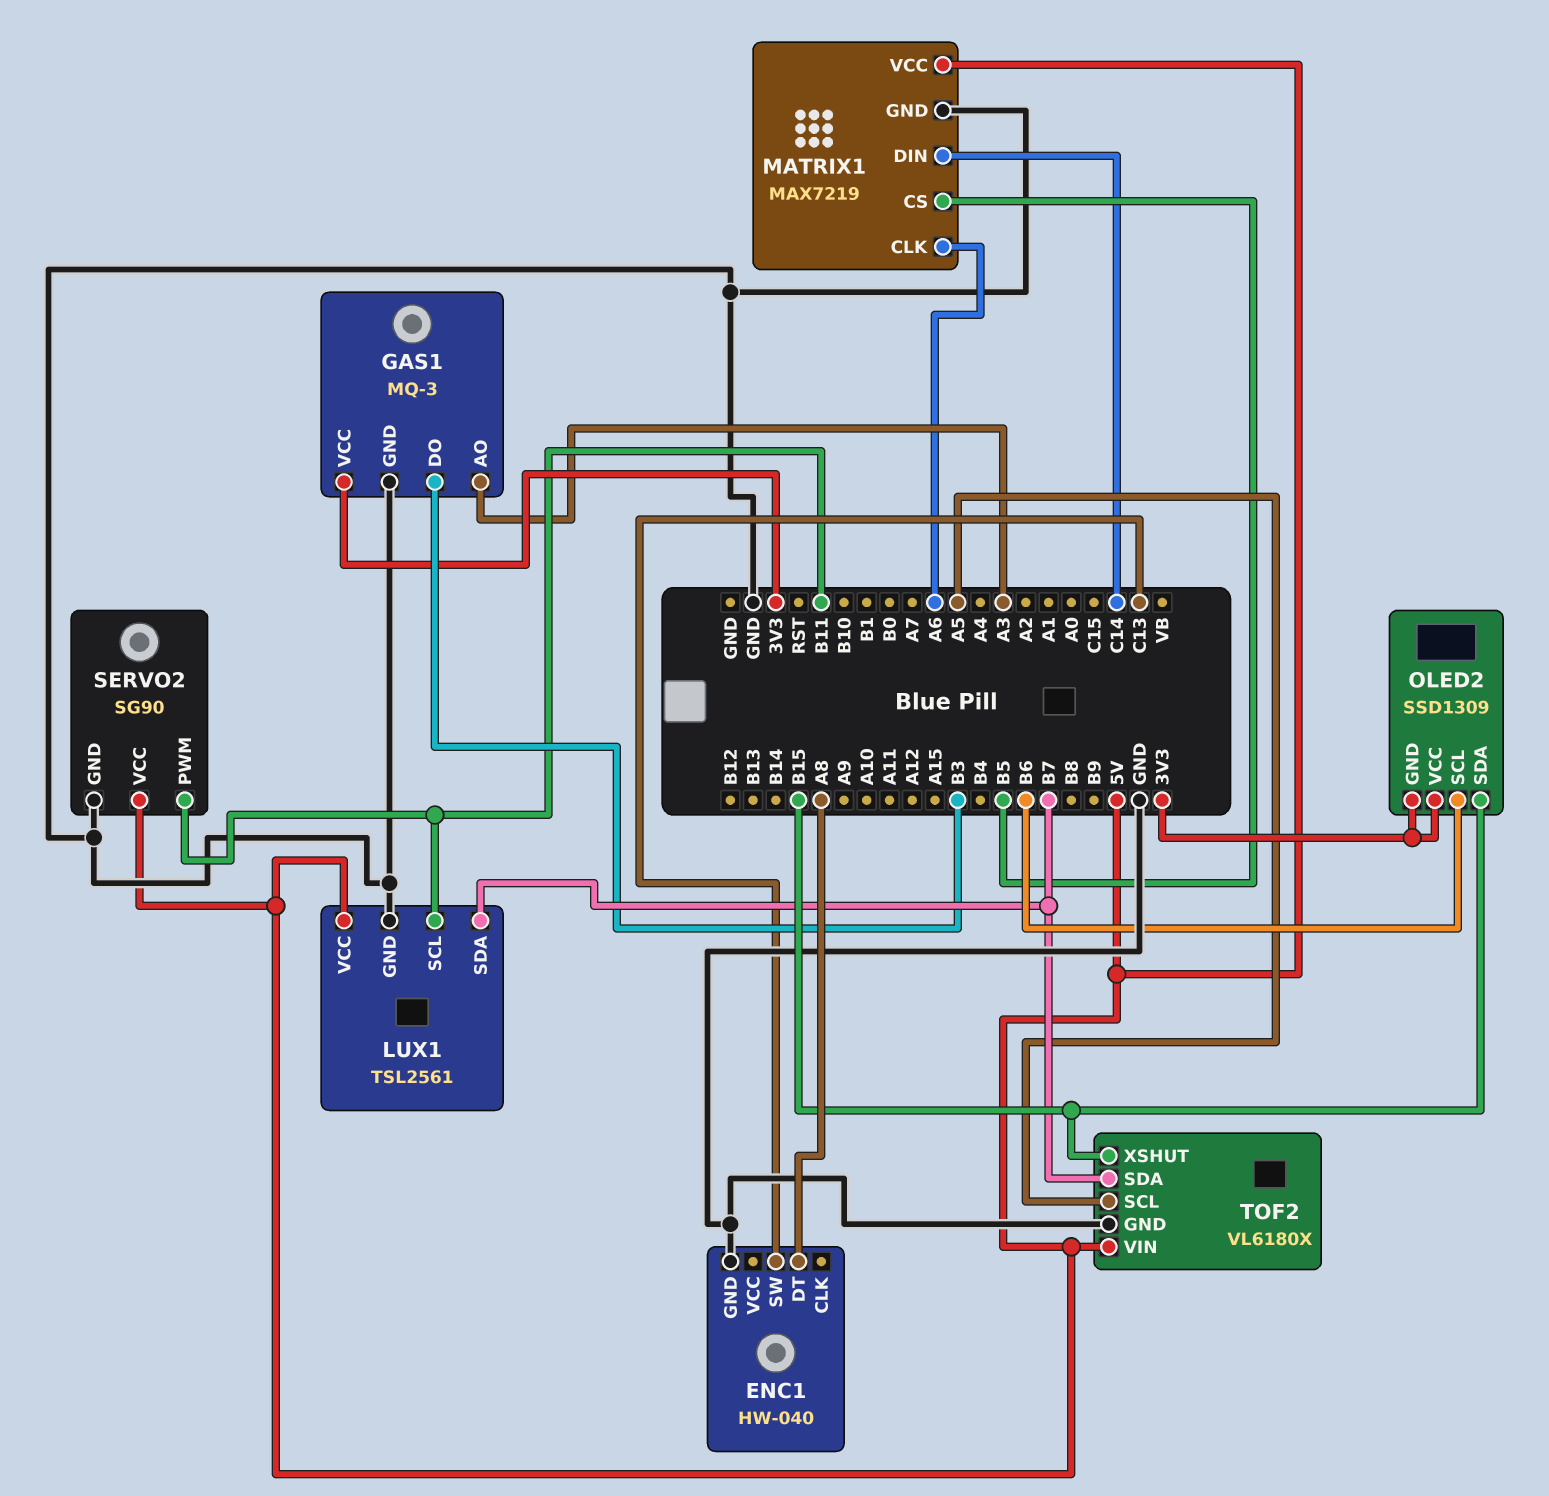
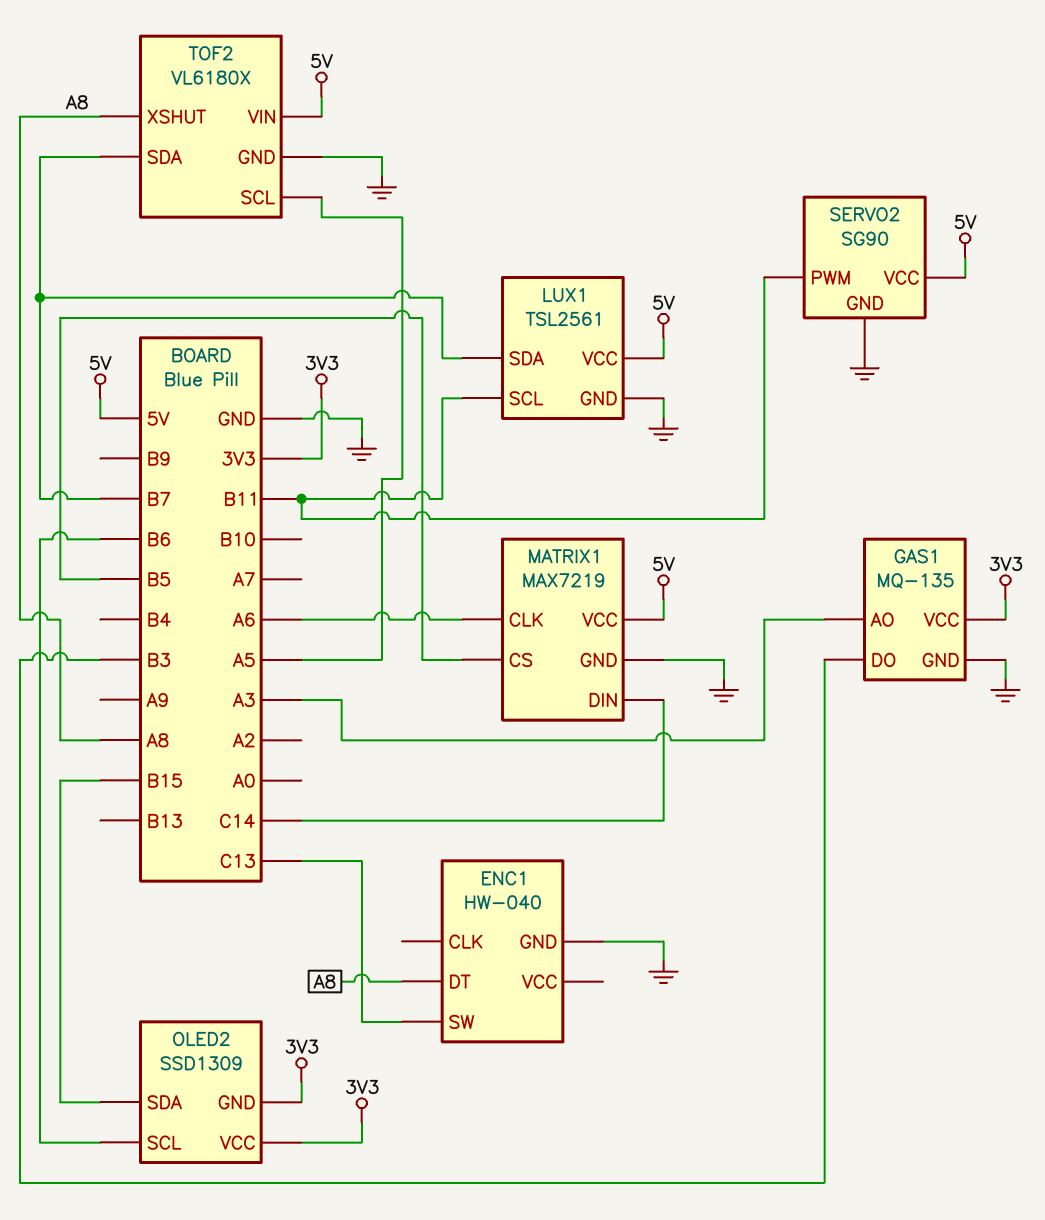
GAS1: MQ-3 -> MQ-135
TOF2 pin XSHUT: B15 -> A8

